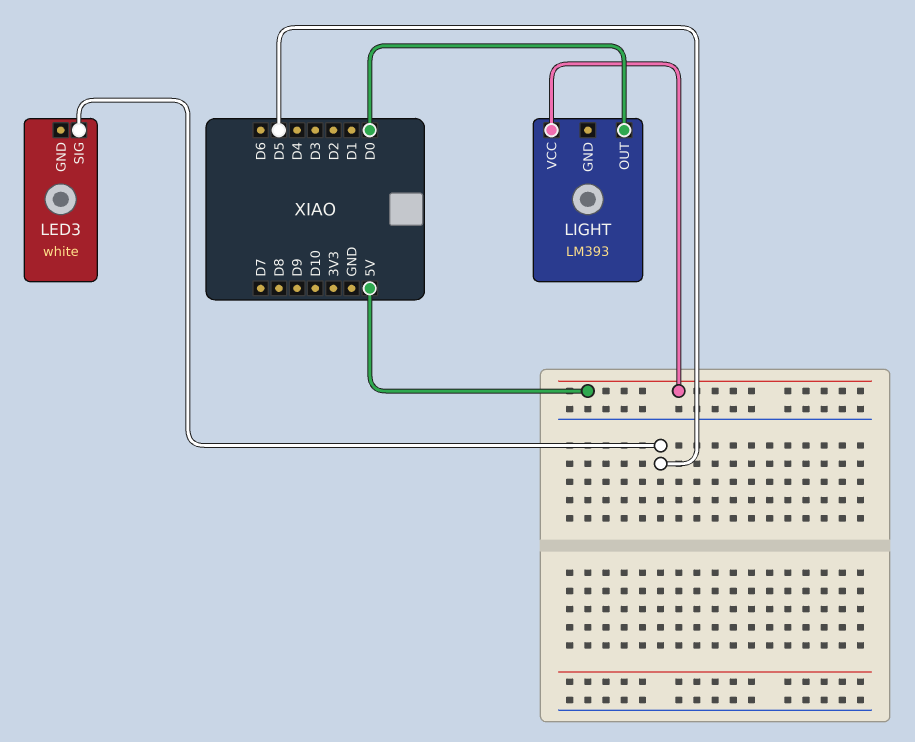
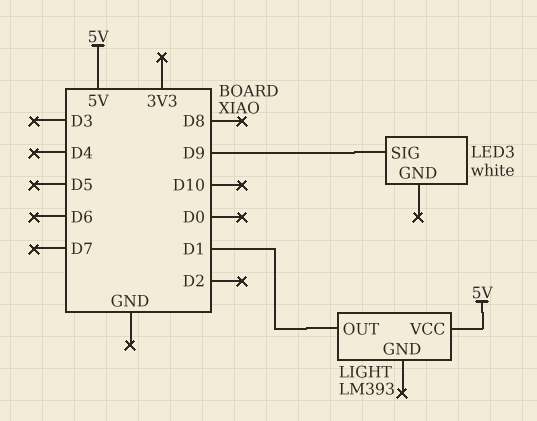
LED3 pin SIG: D5 -> D9
LIGHT pin OUT: D0 -> D1

